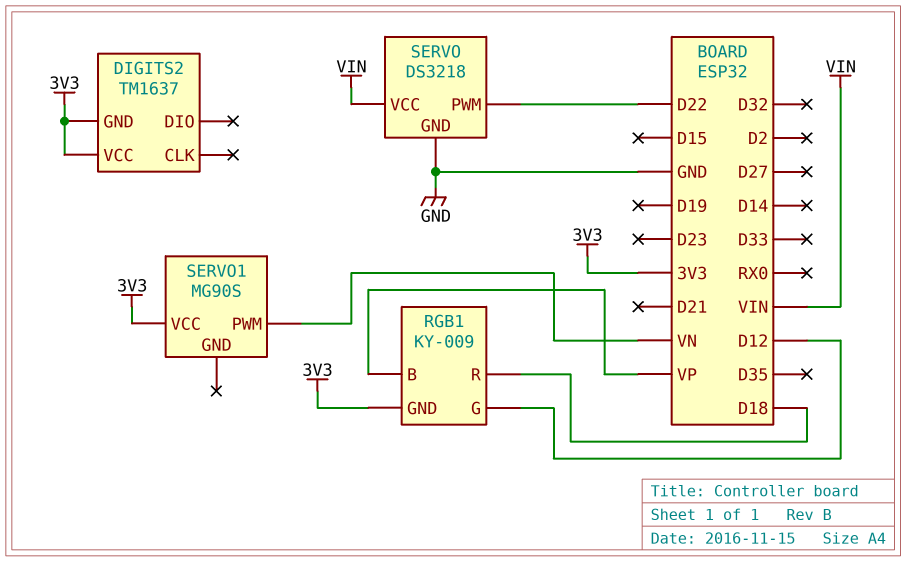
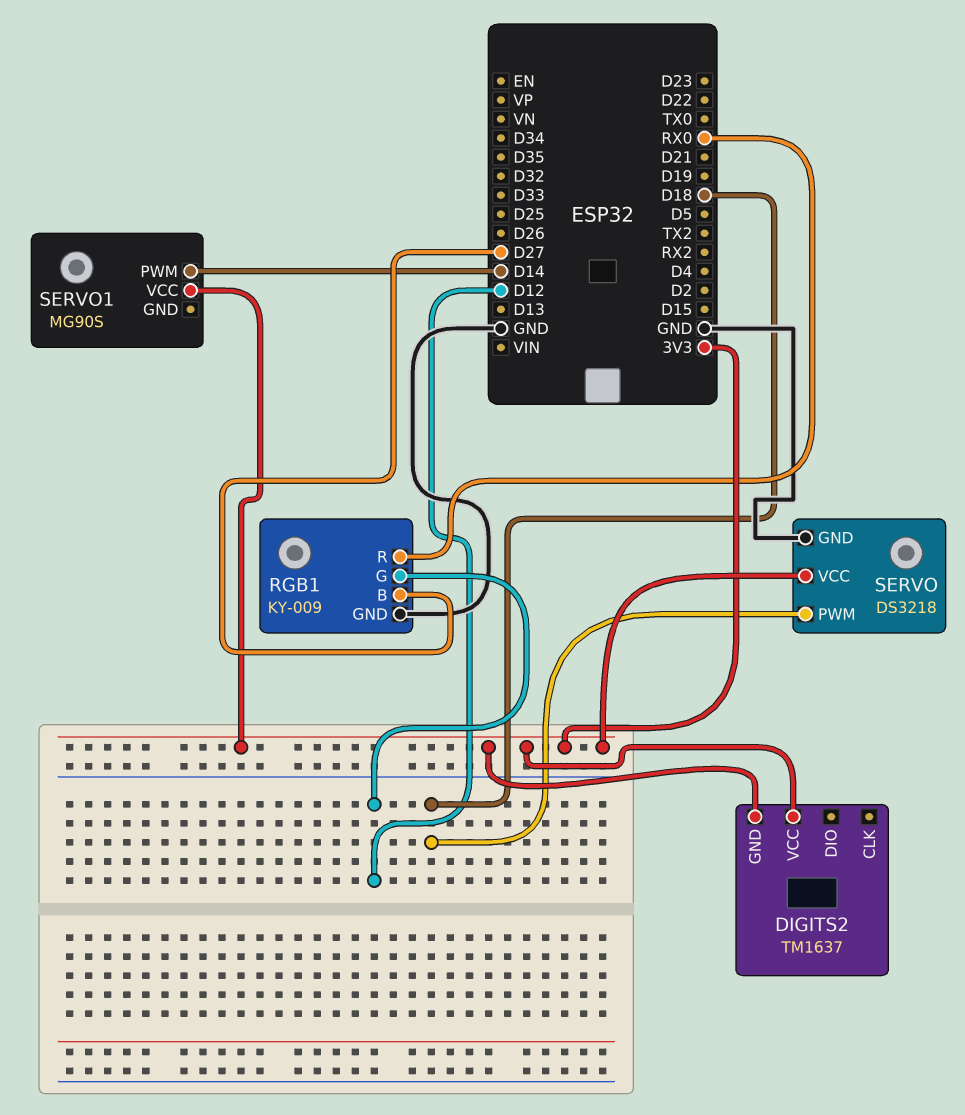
RGB1 pin B: VP -> D27
RGB1 pin GND: 3V3 -> GND
RGB1 pin R: D18 -> RX0
SERVO pin PWM: D22 -> D18
SERVO pin VCC: VIN -> 3V3
SERVO1 pin PWM: VN -> D14

